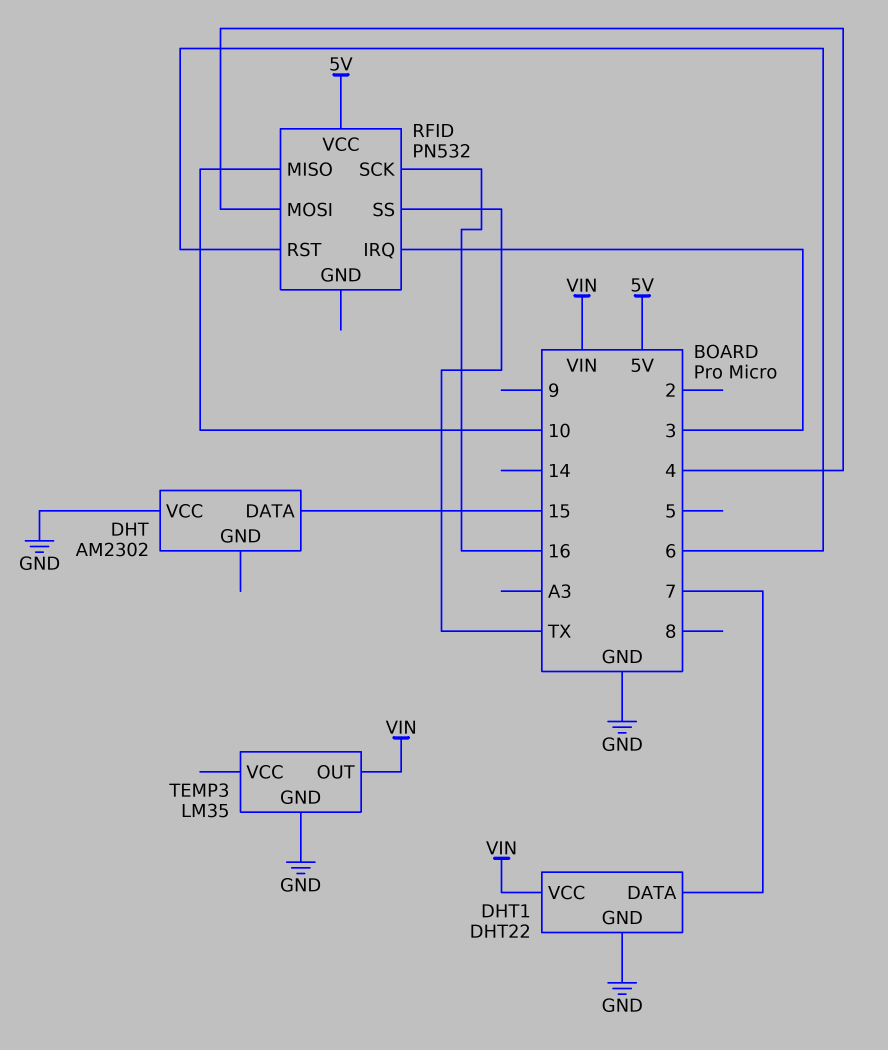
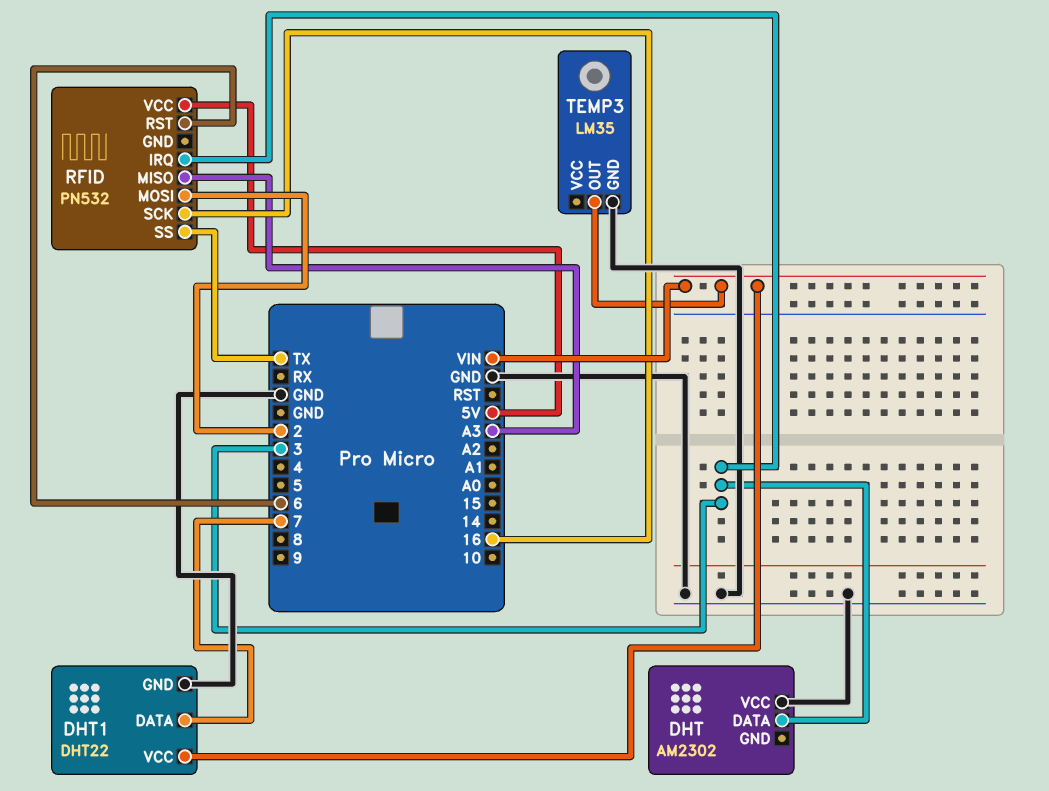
DHT pin DATA: 15 -> 3
RFID pin MISO: 10 -> A3
RFID pin MOSI: 4 -> 2

